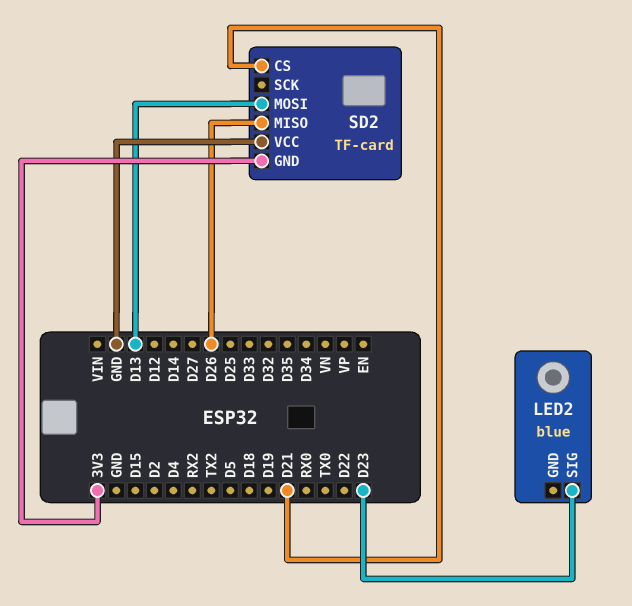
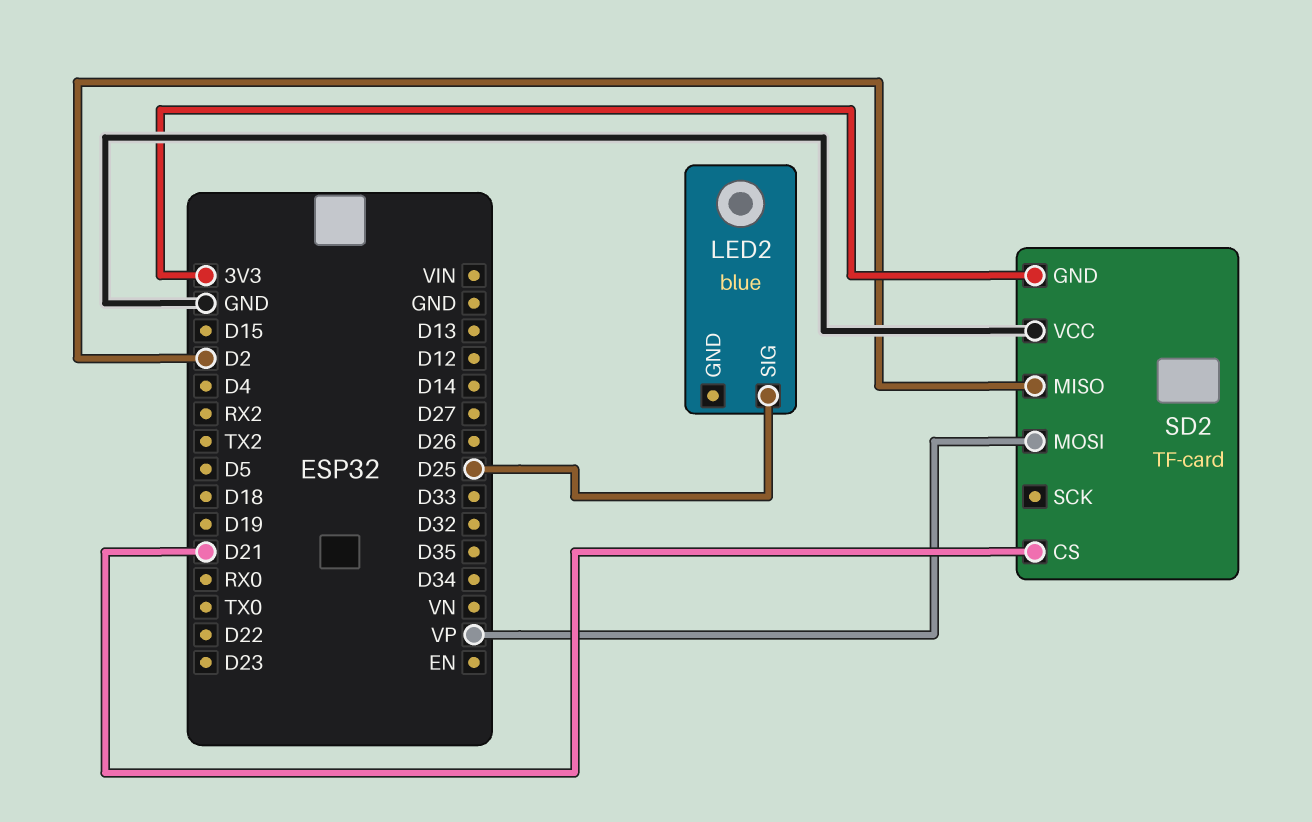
LED2 pin SIG: D23 -> D25
SD2 pin MISO: D26 -> D2
SD2 pin MOSI: D13 -> VP

